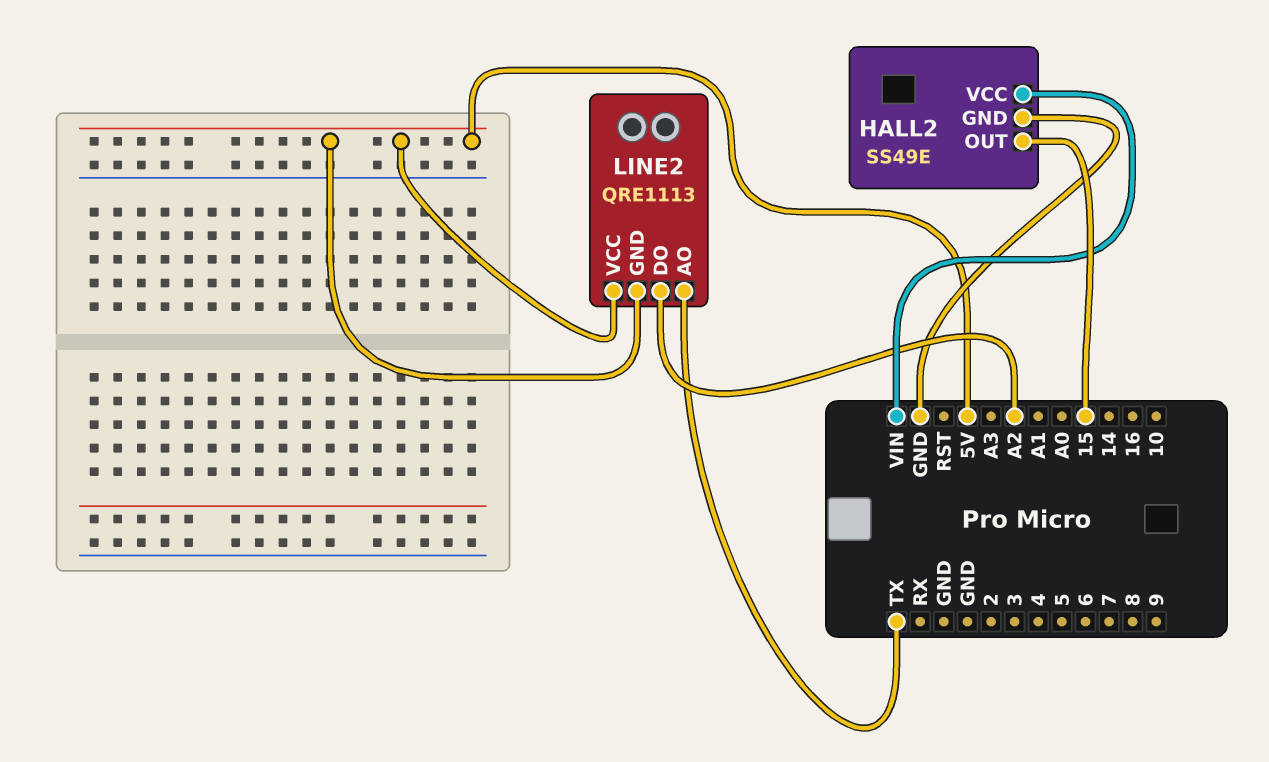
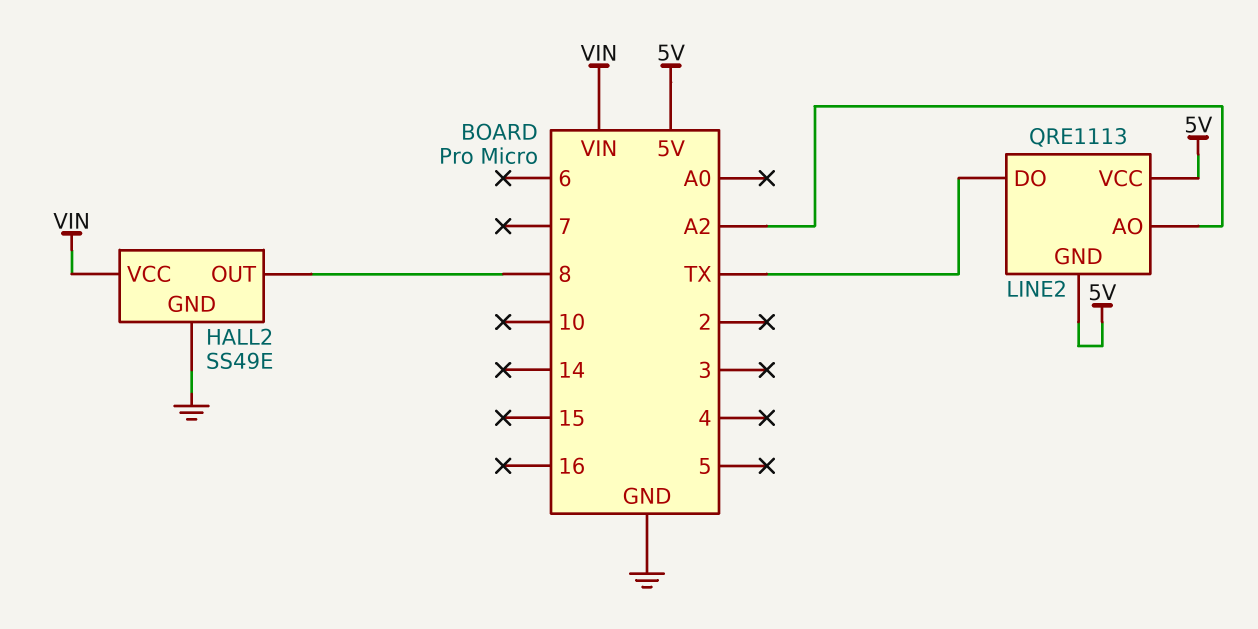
HALL2 pin OUT: 15 -> 8
LINE2 pin AO: TX -> A2
LINE2 pin DO: A2 -> TX

